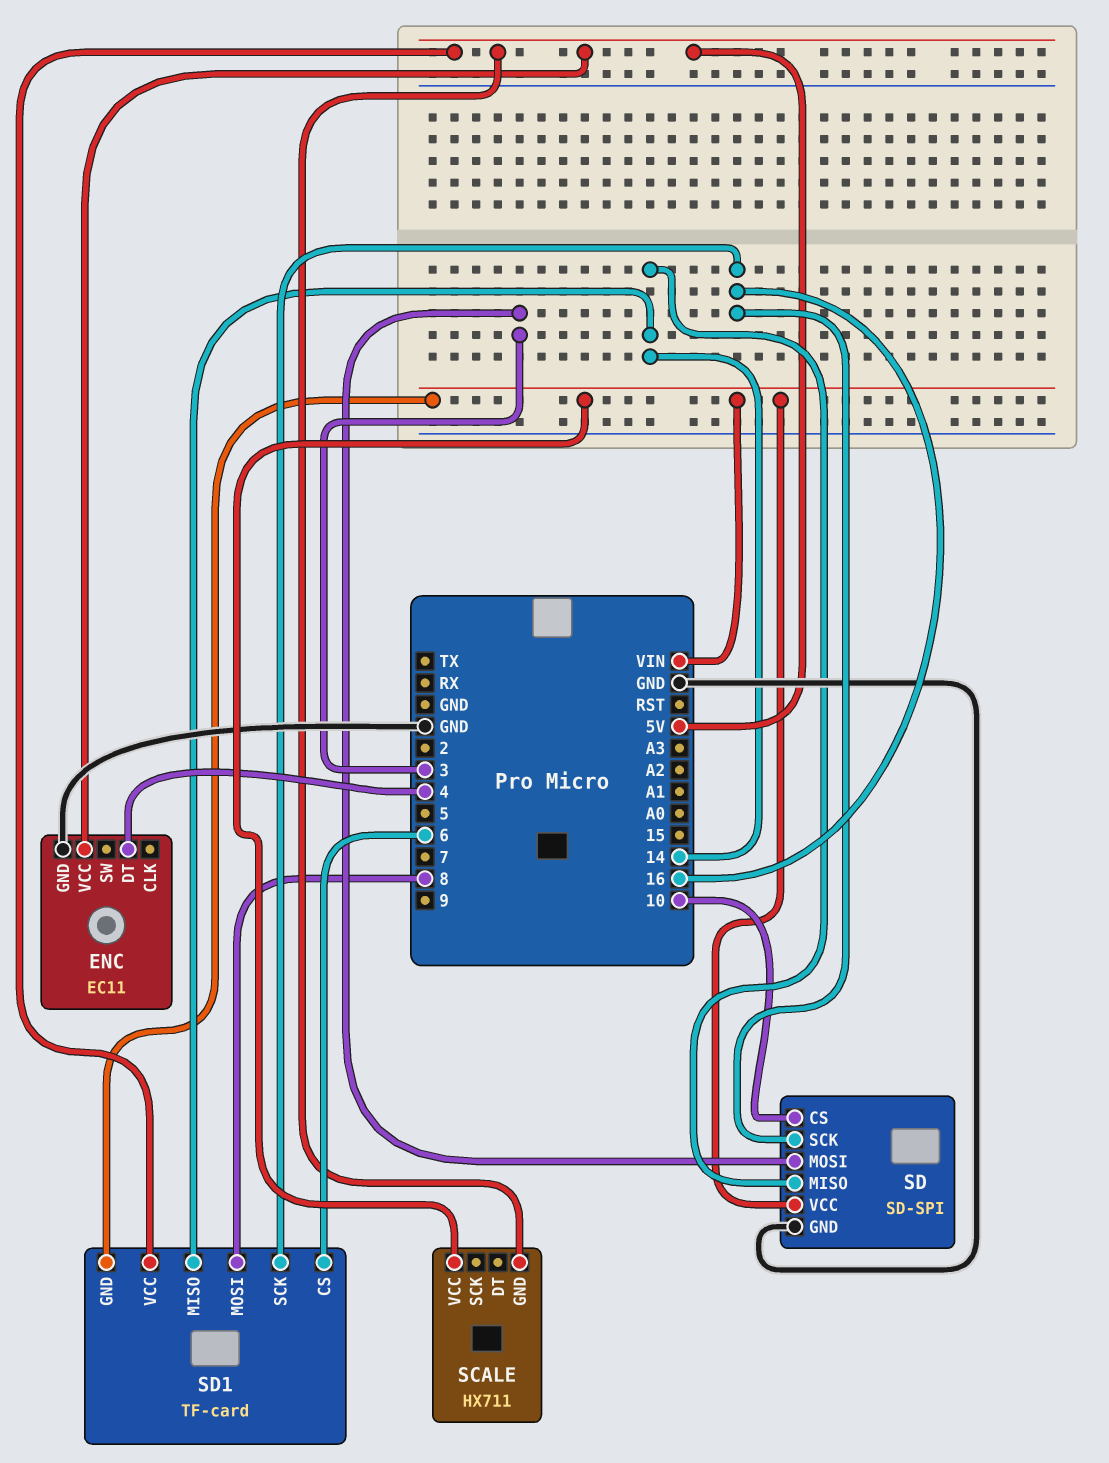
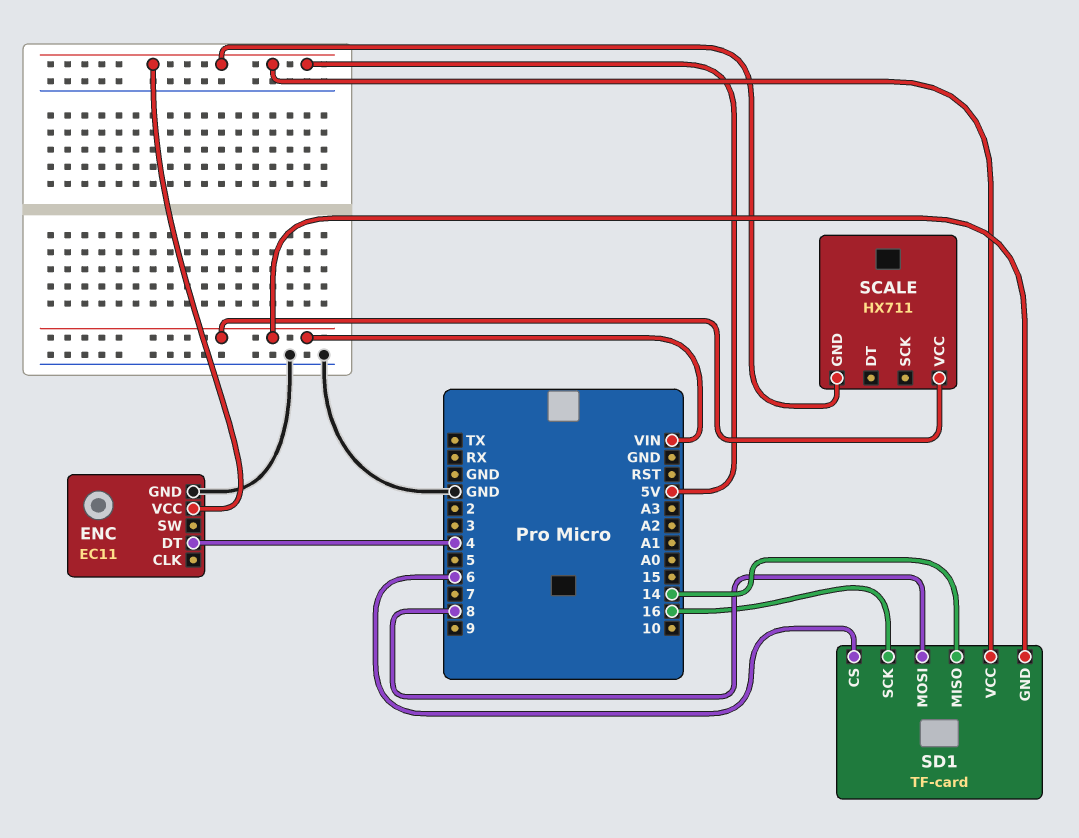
SD: SD-SPI -> none
SD pin CS: 10 -> none
SD pin GND: GND -> none
SD pin MISO: 14 -> none
SD pin MOSI: 3 -> none
SD pin SCK: 16 -> none
SD pin VCC: VIN -> none

